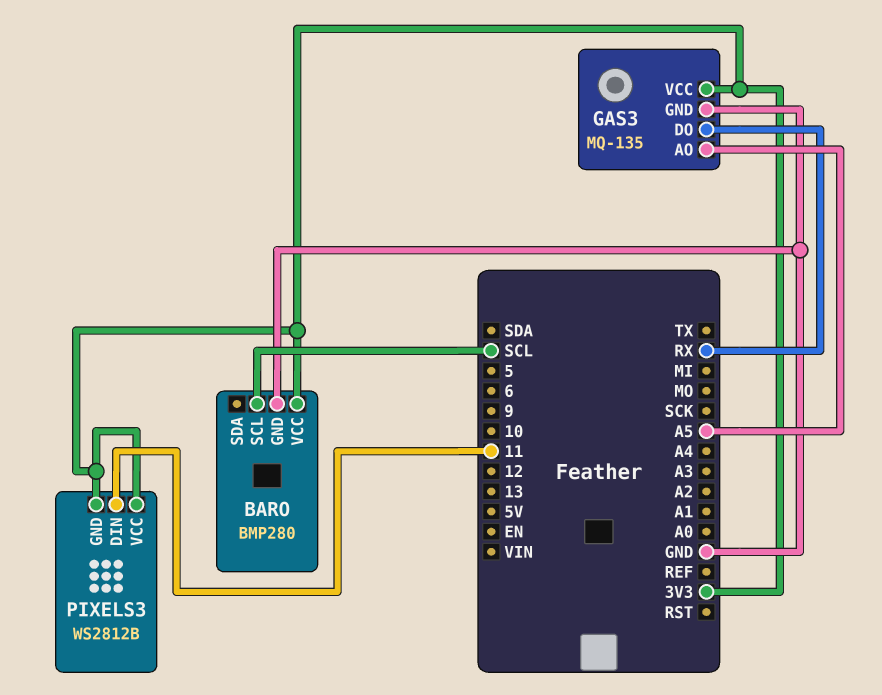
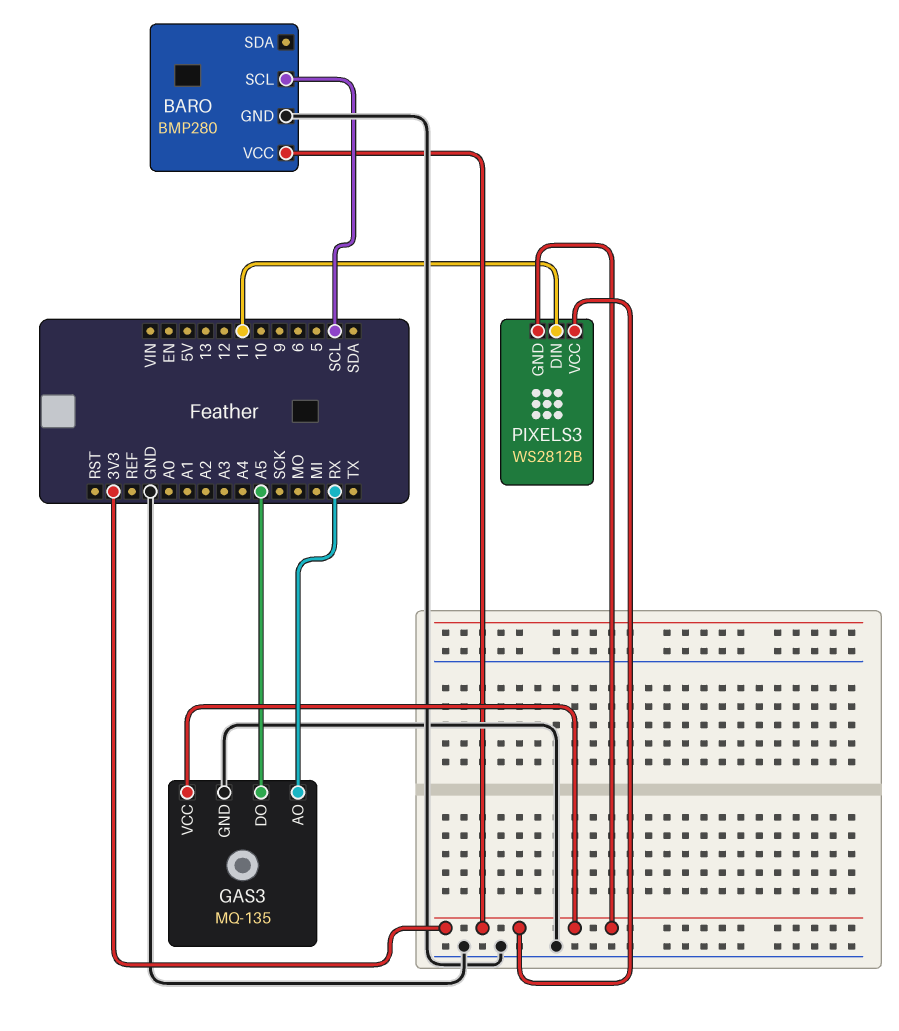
GAS3 pin AO: A5 -> RX
GAS3 pin DO: RX -> A5

